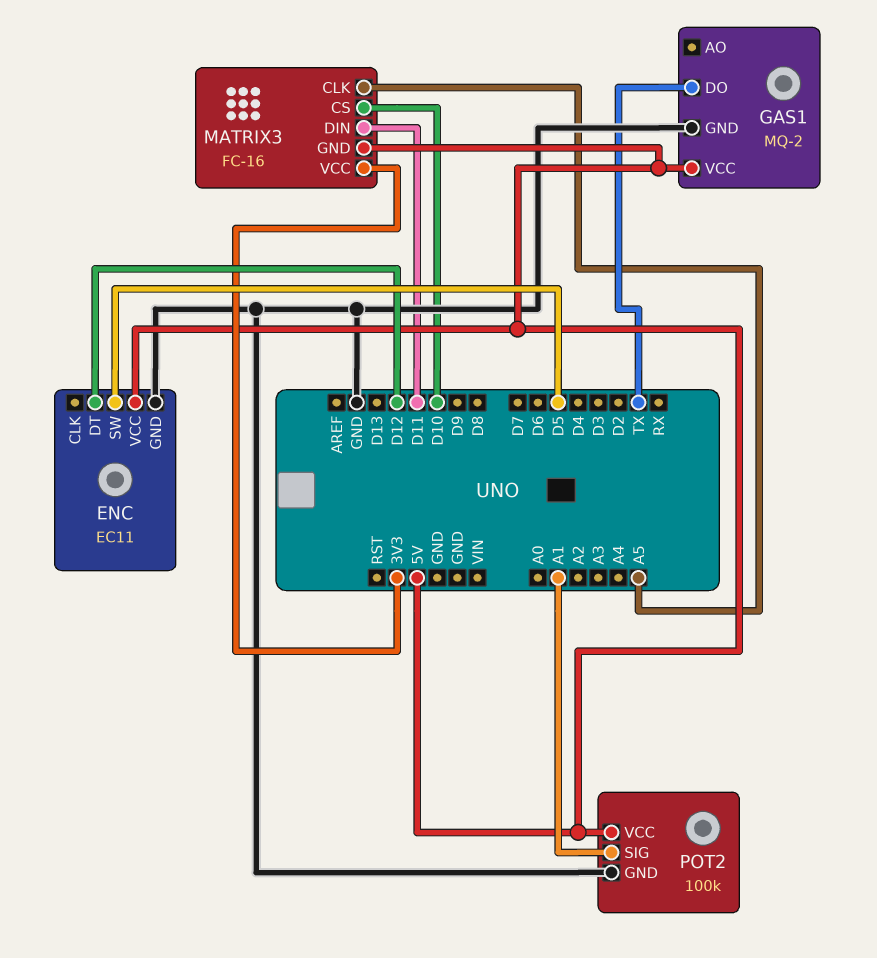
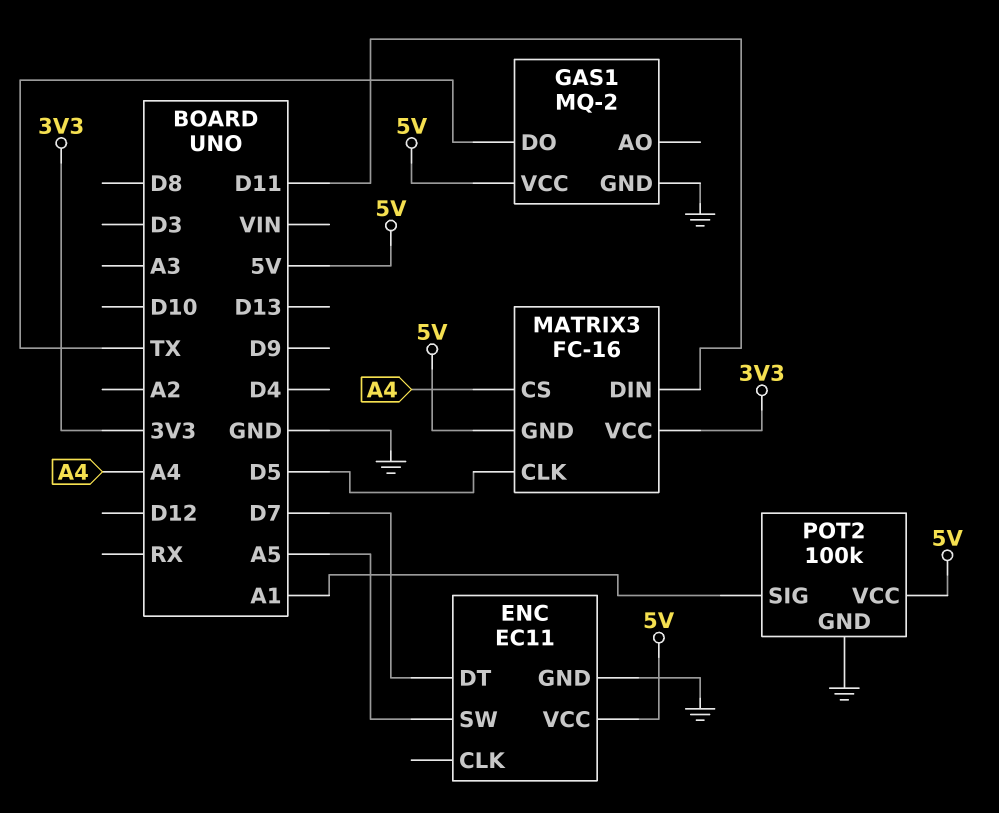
ENC pin DT: D12 -> D7
ENC pin SW: D5 -> A5
MATRIX3 pin CLK: A5 -> D5
MATRIX3 pin CS: D10 -> A4

